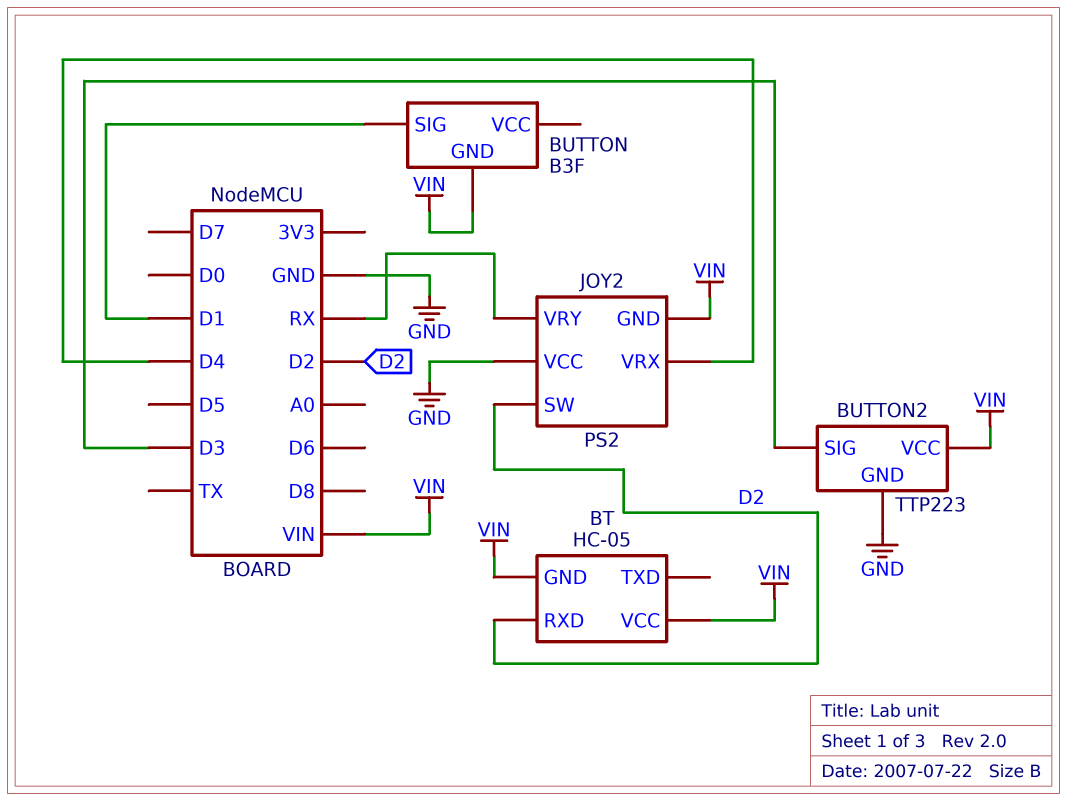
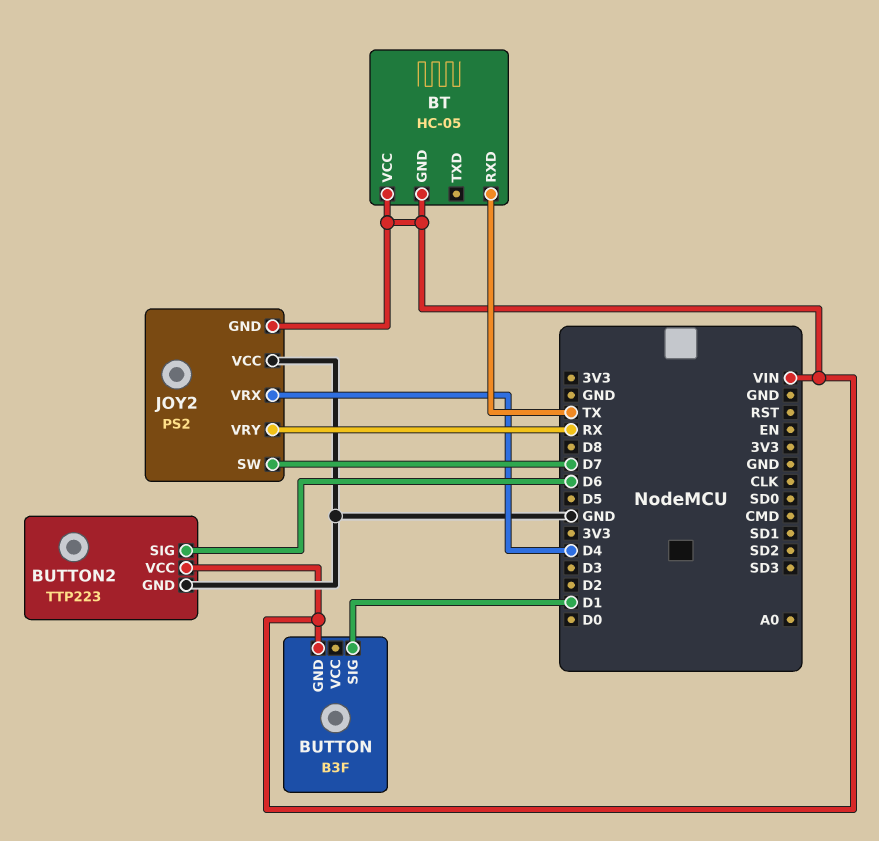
BT pin RXD: D2 -> TX
BUTTON2 pin SIG: D3 -> D6
JOY2 pin SW: D2 -> D7

